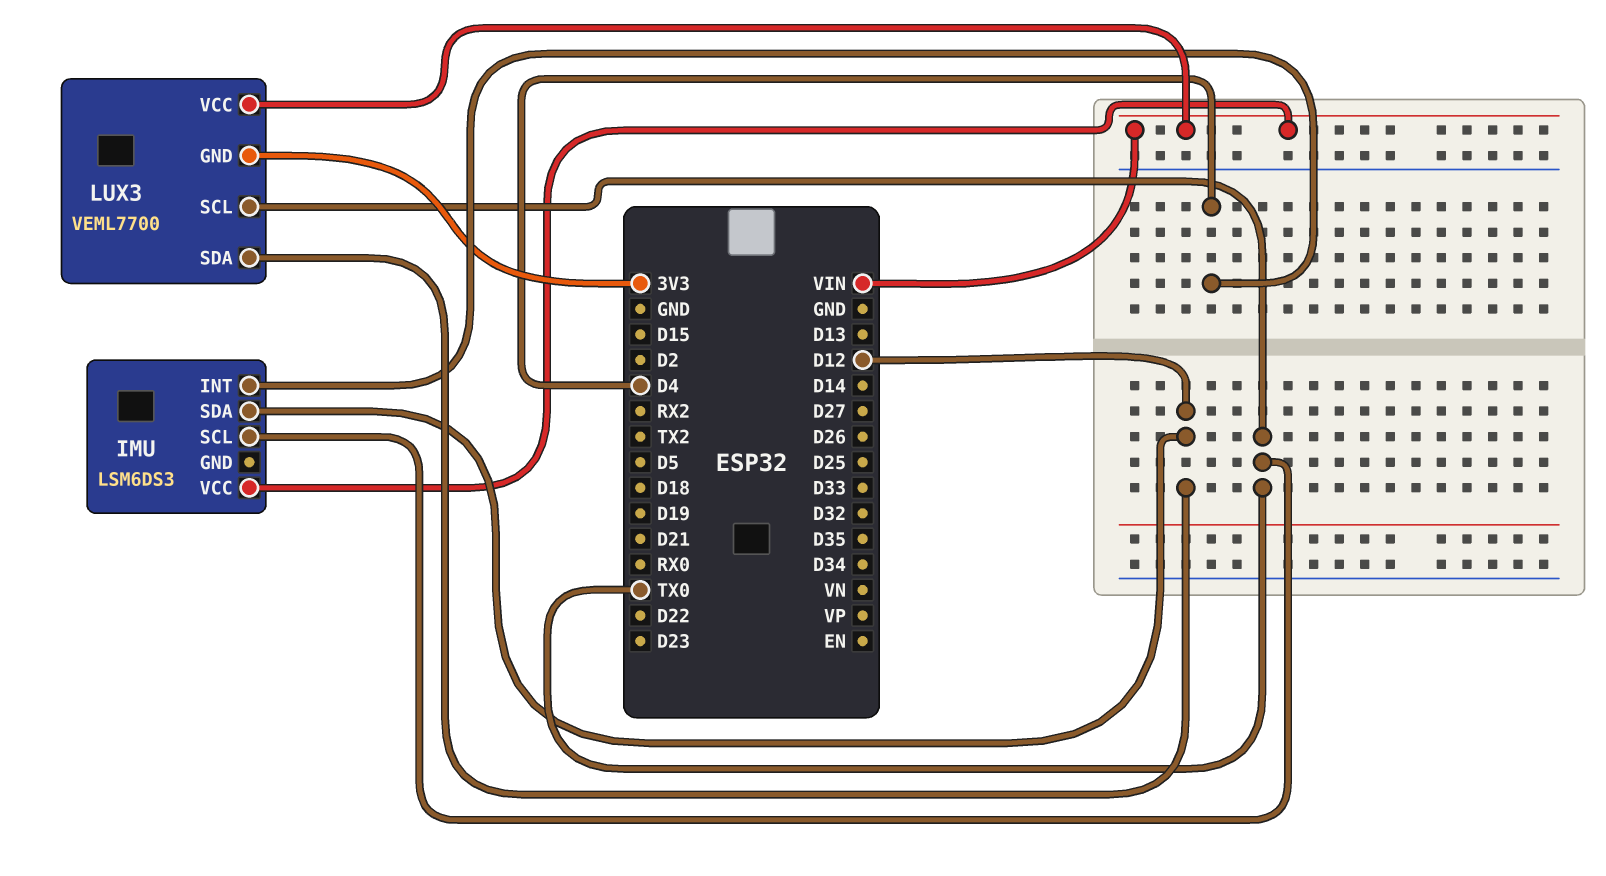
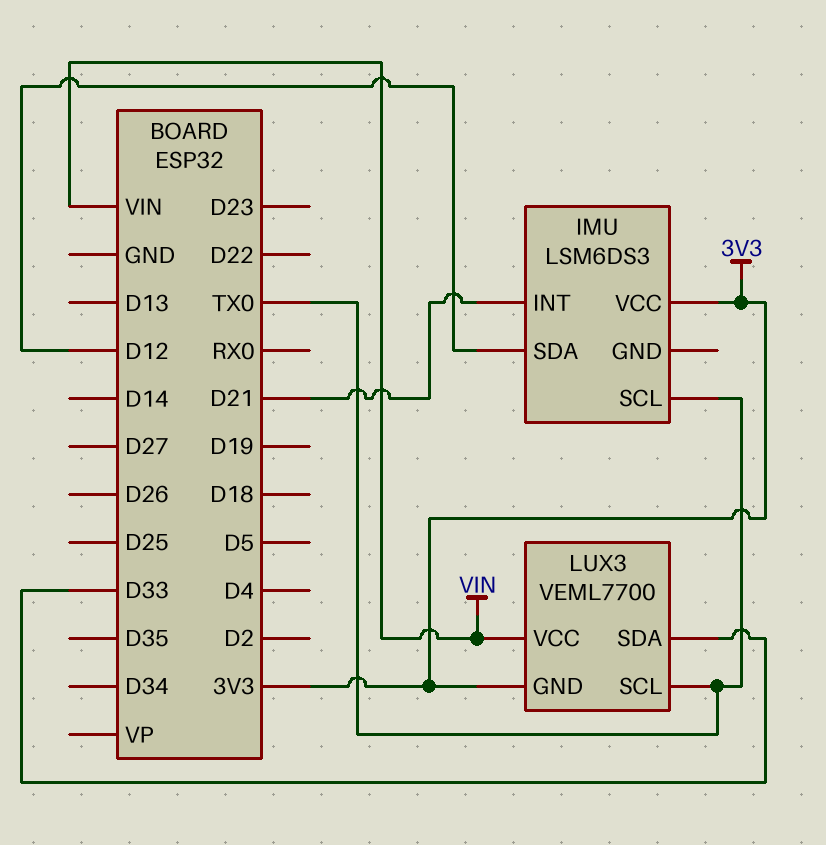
IMU pin INT: D4 -> D21
IMU pin VCC: VIN -> 3V3
LUX3 pin SDA: D12 -> D33

